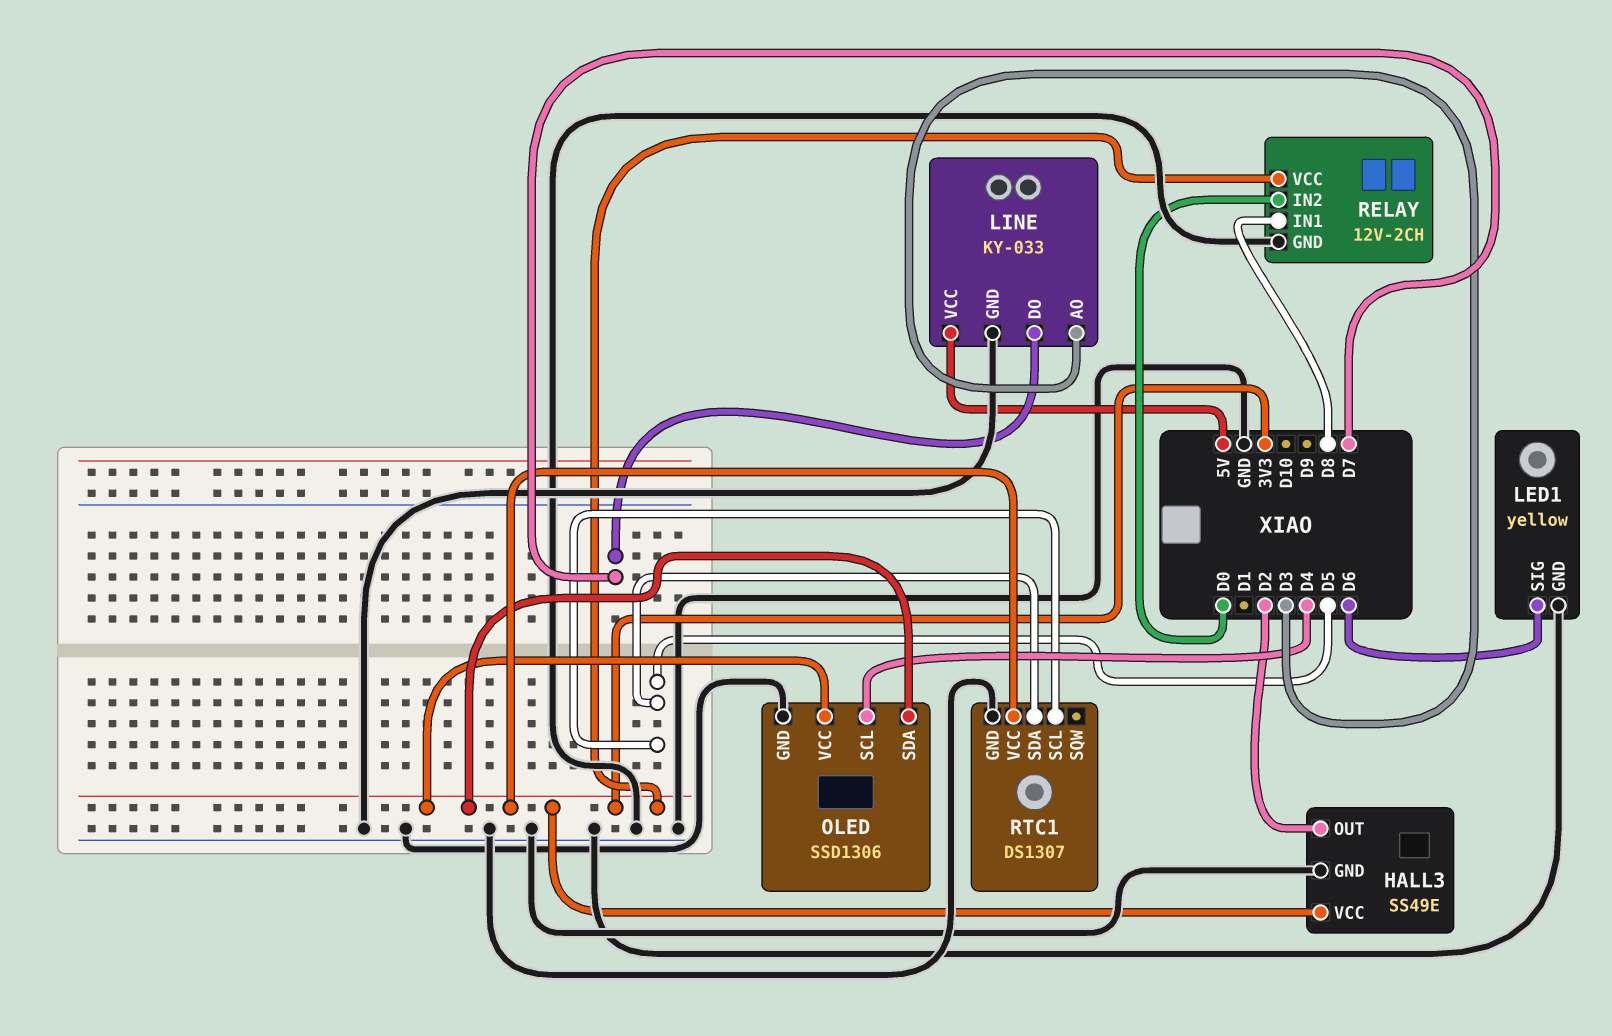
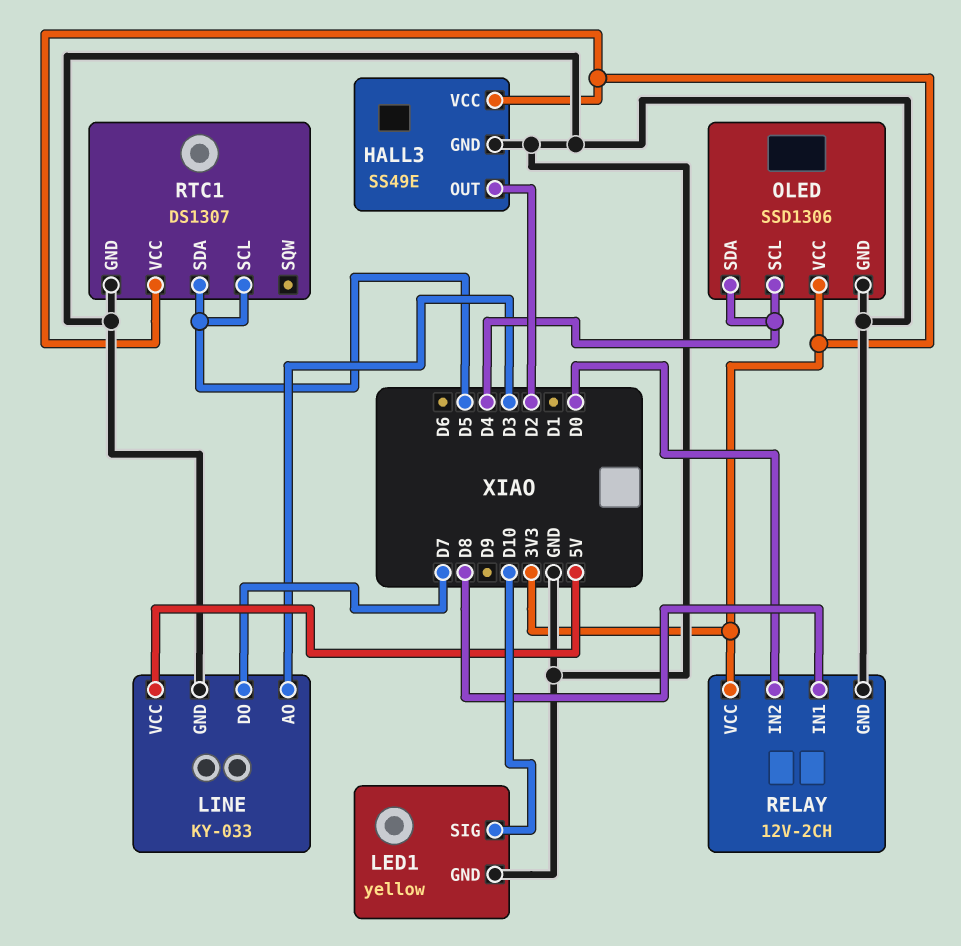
LED1 pin SIG: D6 -> D10
OLED pin SDA: 3V3 -> D4

